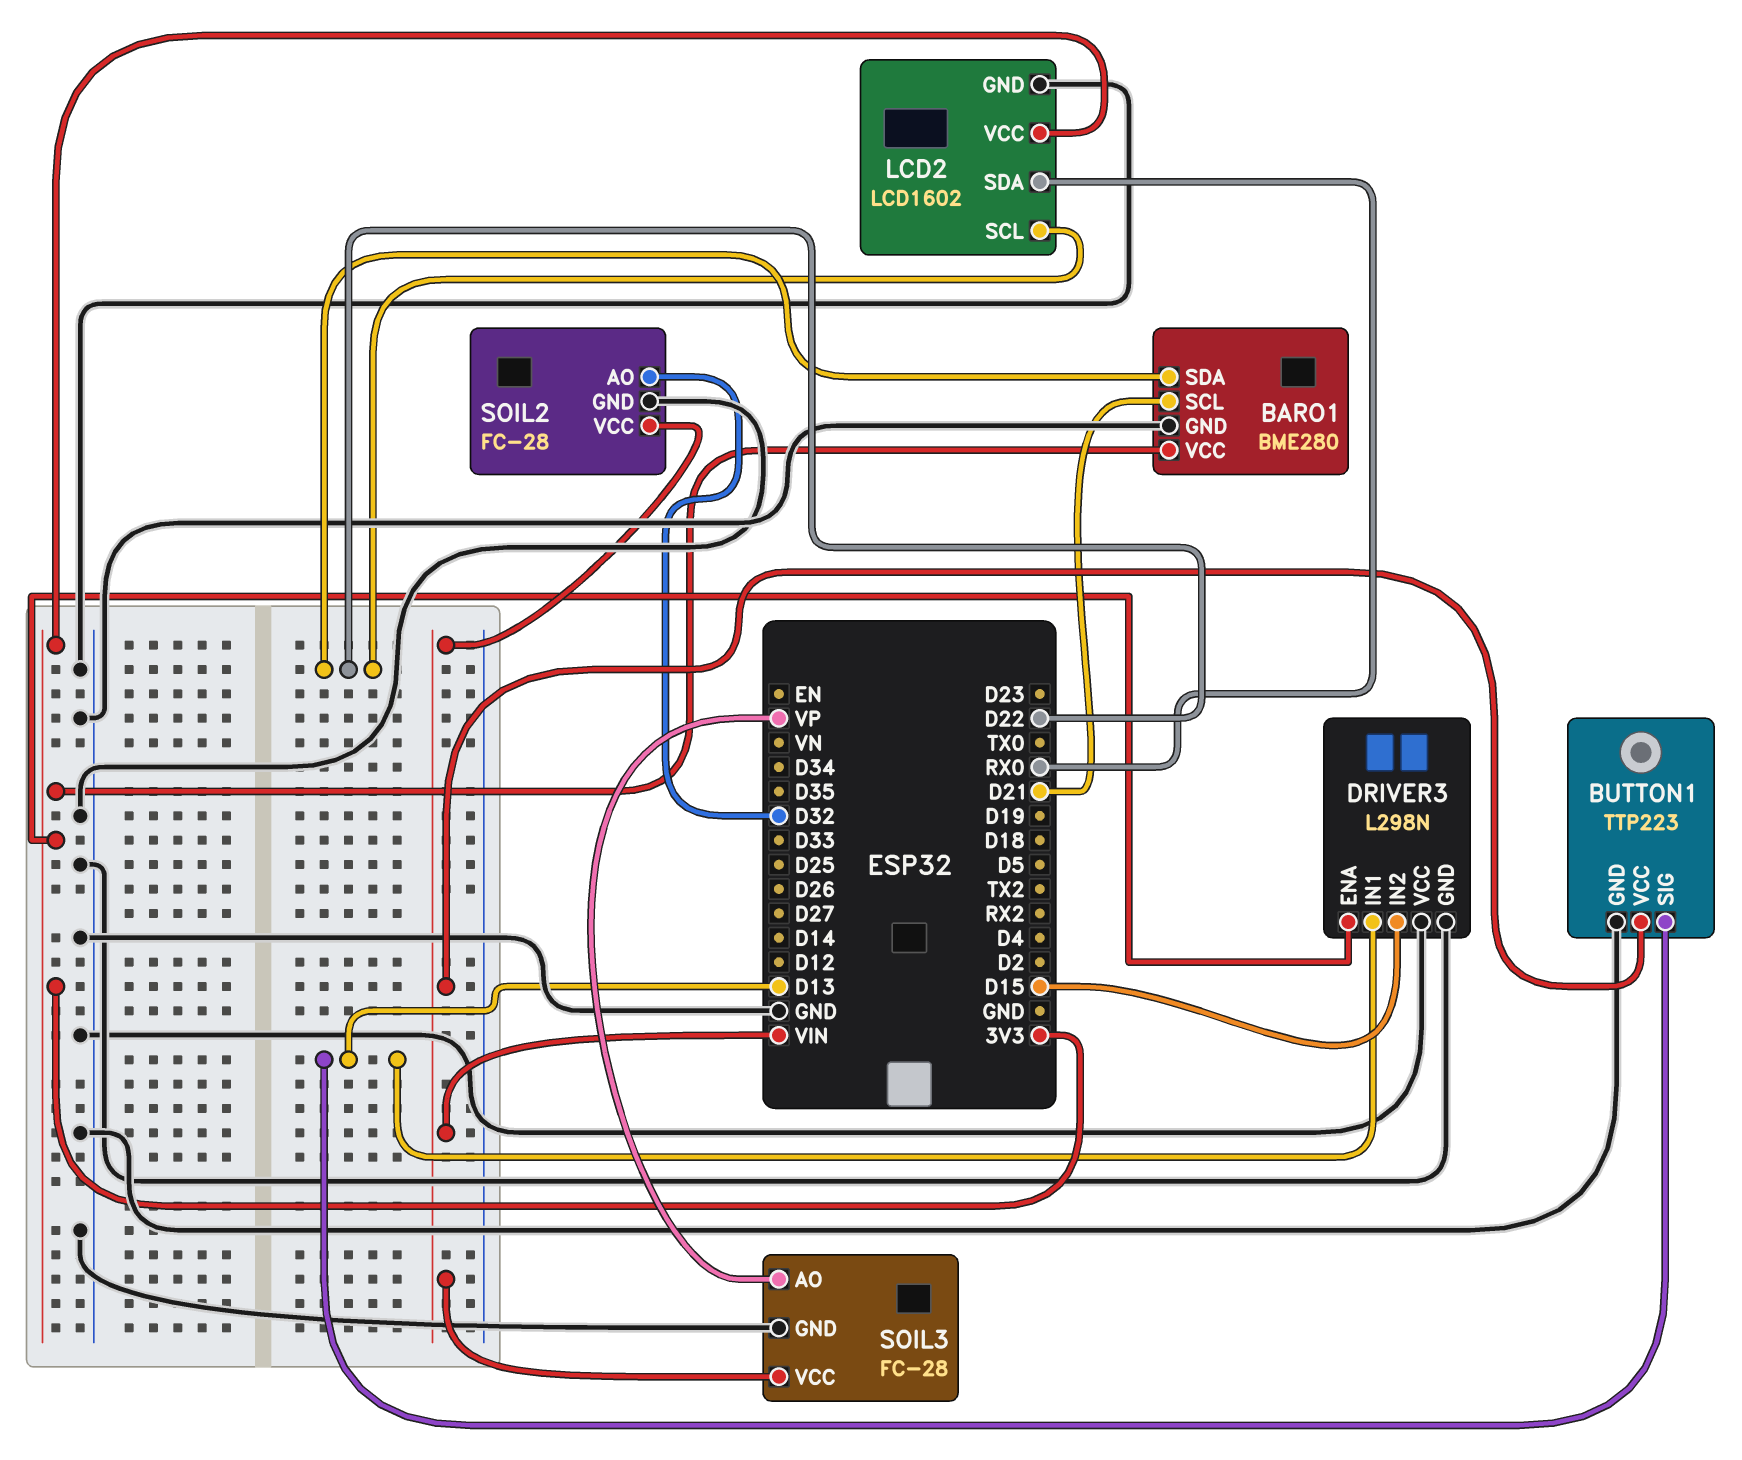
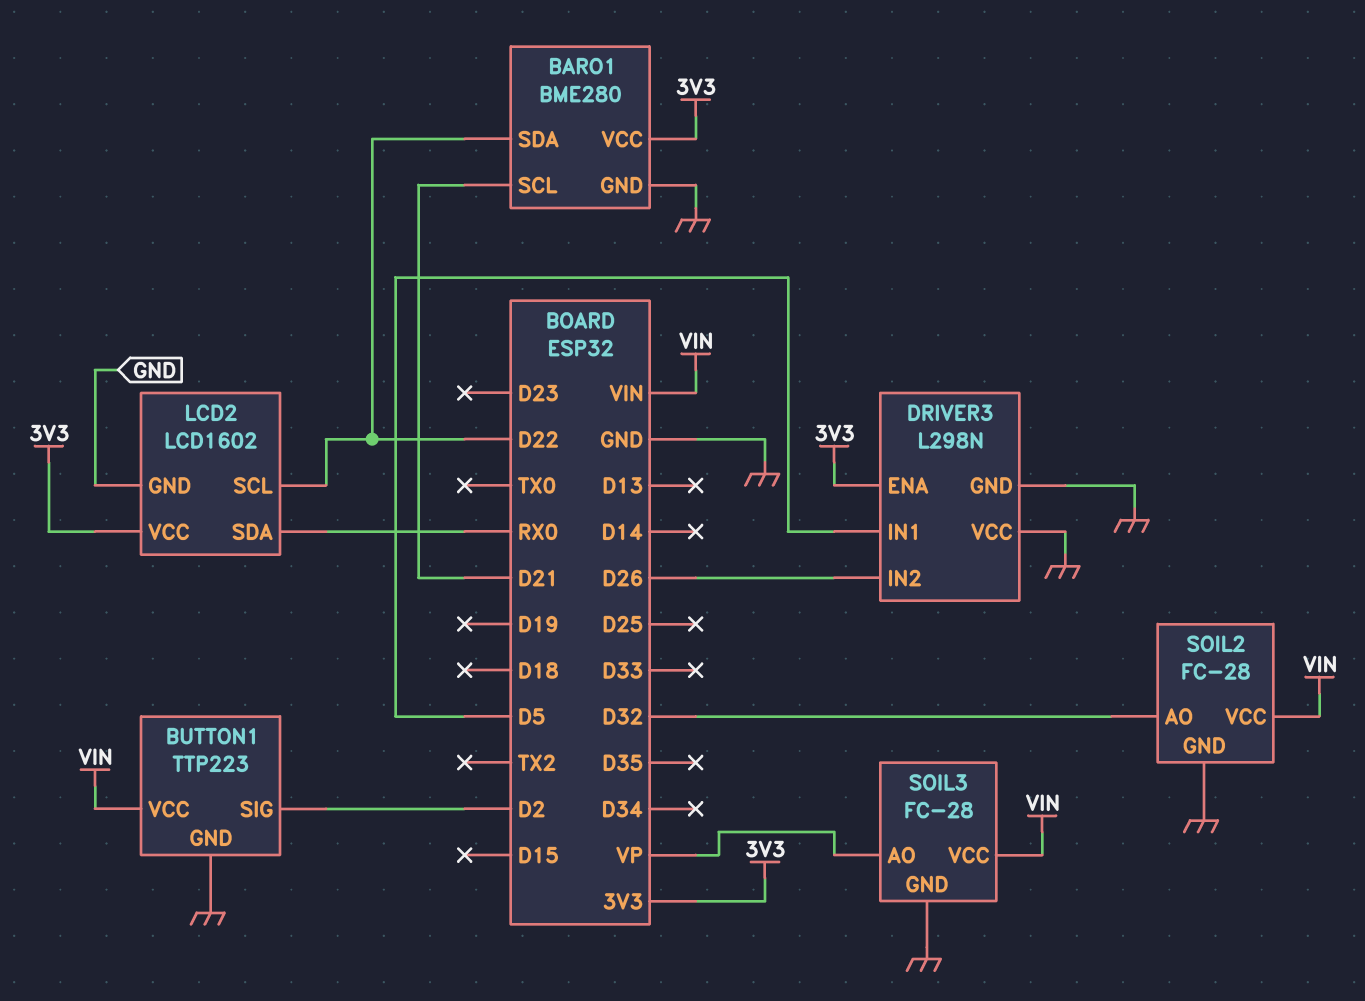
BUTTON1 pin SIG: D13 -> D2
DRIVER3 pin IN1: D13 -> D5
DRIVER3 pin IN2: D15 -> D26

